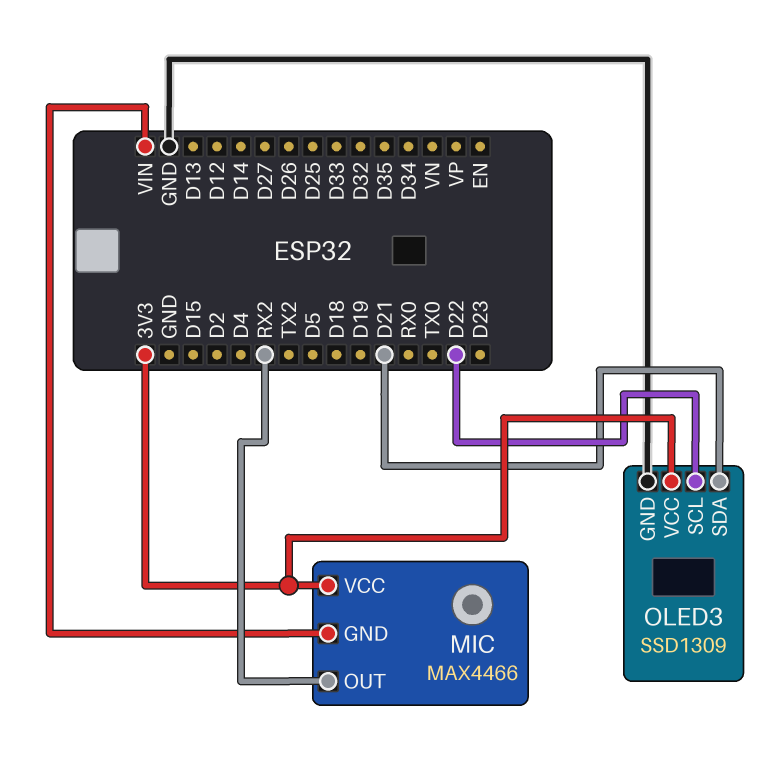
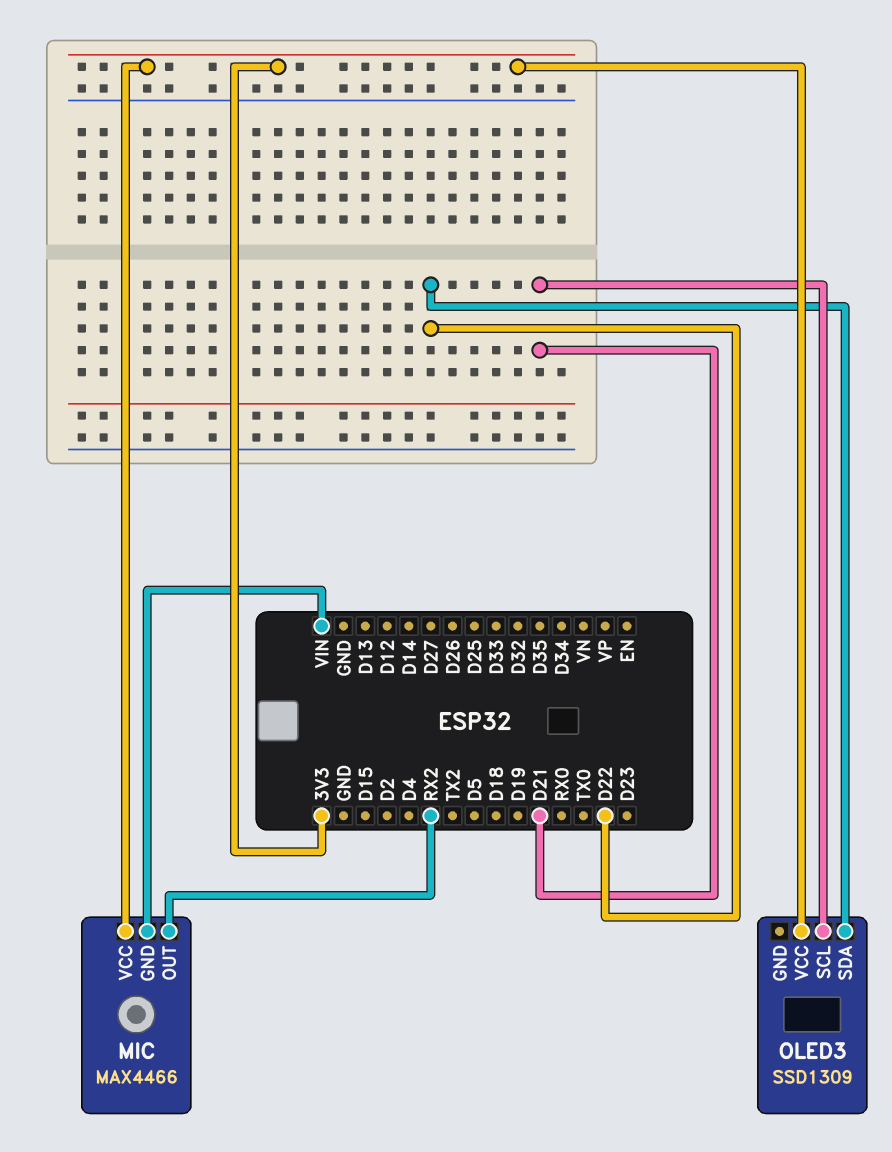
OLED3 pin GND: GND -> none
OLED3 pin SCL: D22 -> D21
OLED3 pin SDA: D21 -> D22

